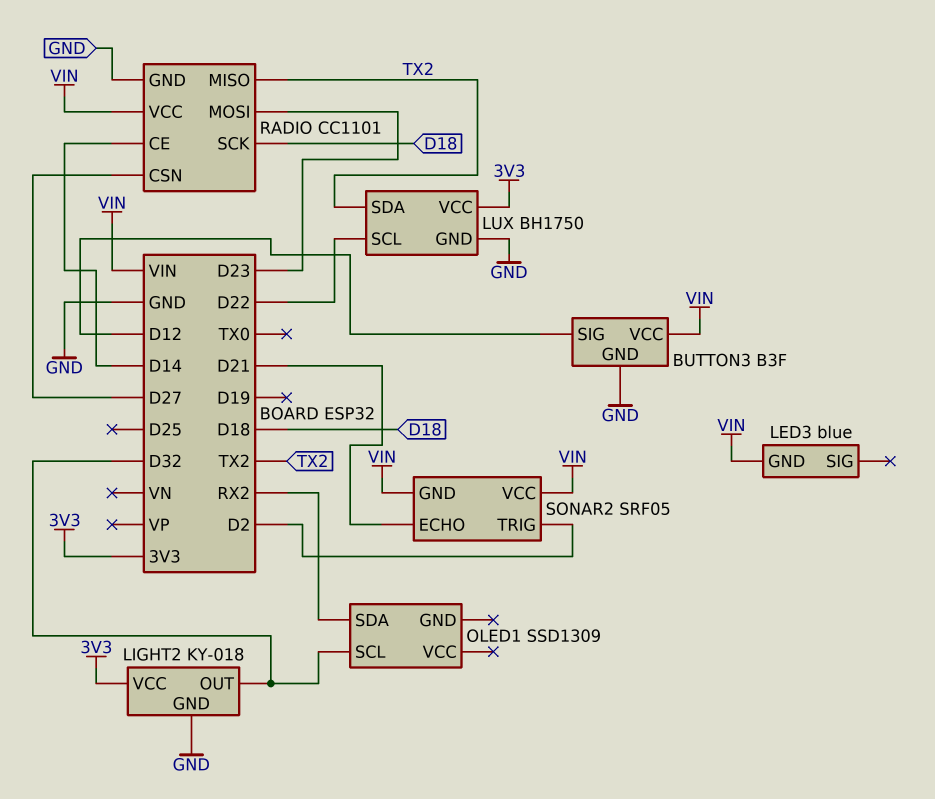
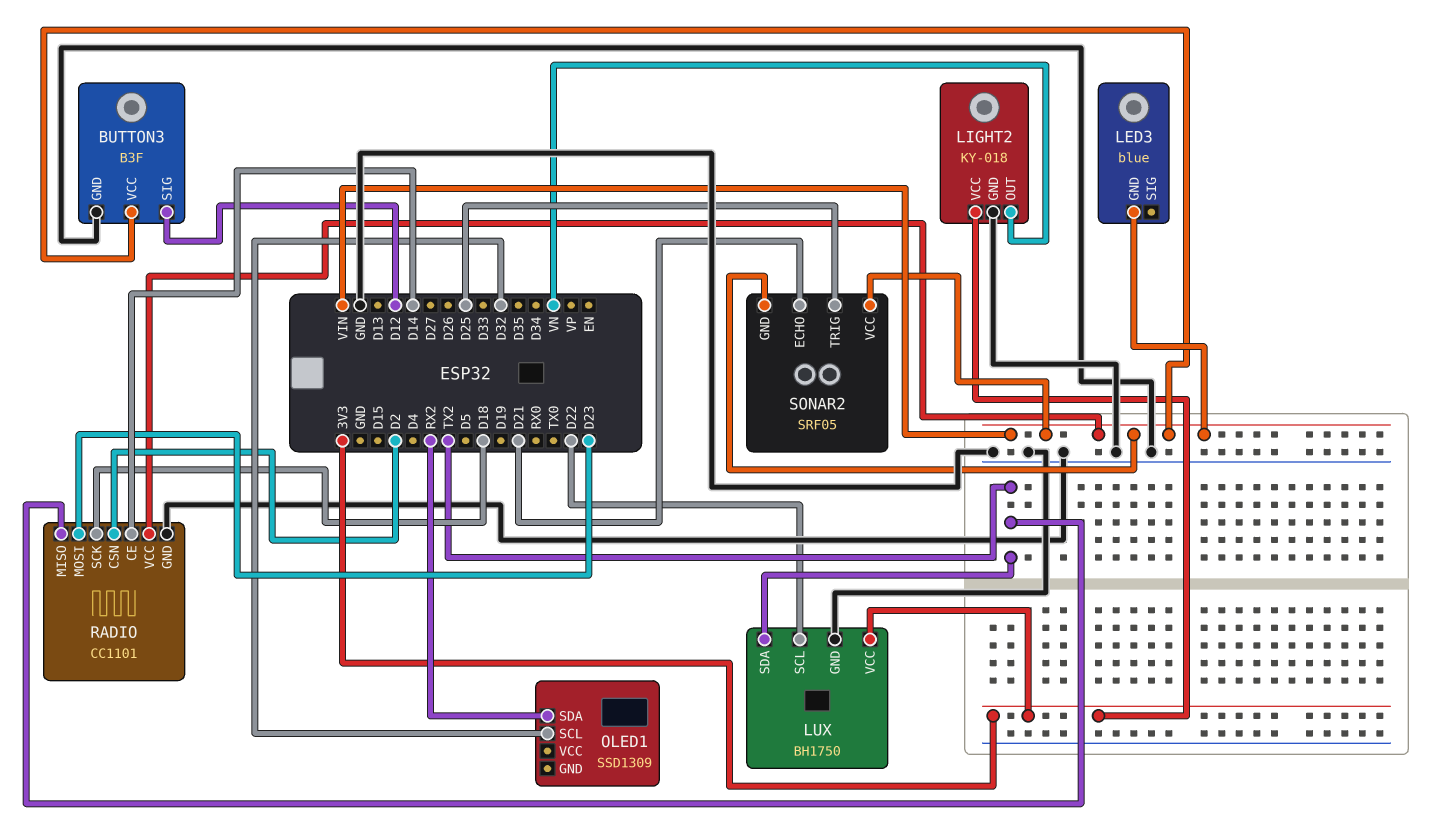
LIGHT2 pin OUT: D32 -> VN
RADIO pin CSN: D27 -> D2
SONAR2 pin TRIG: D2 -> D25

